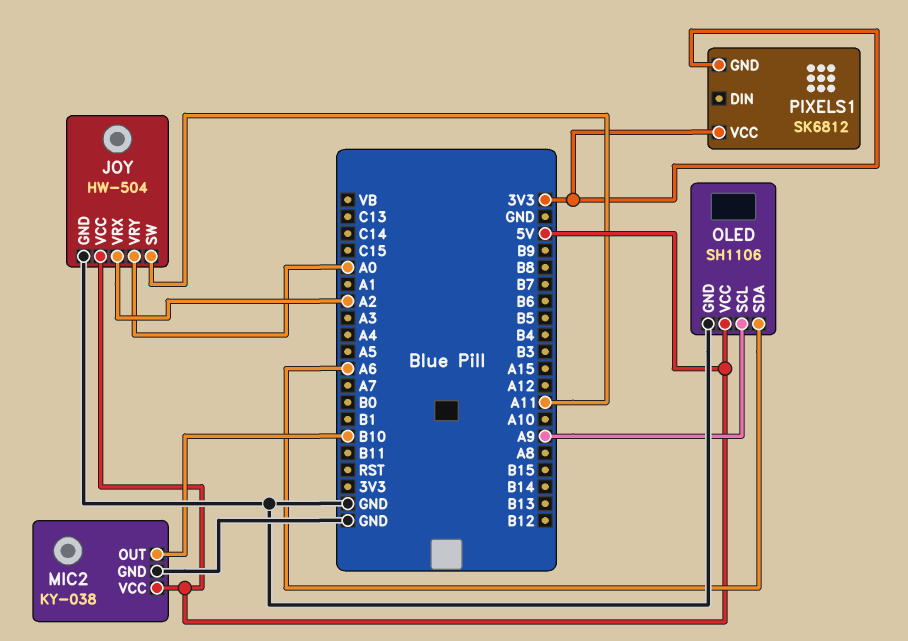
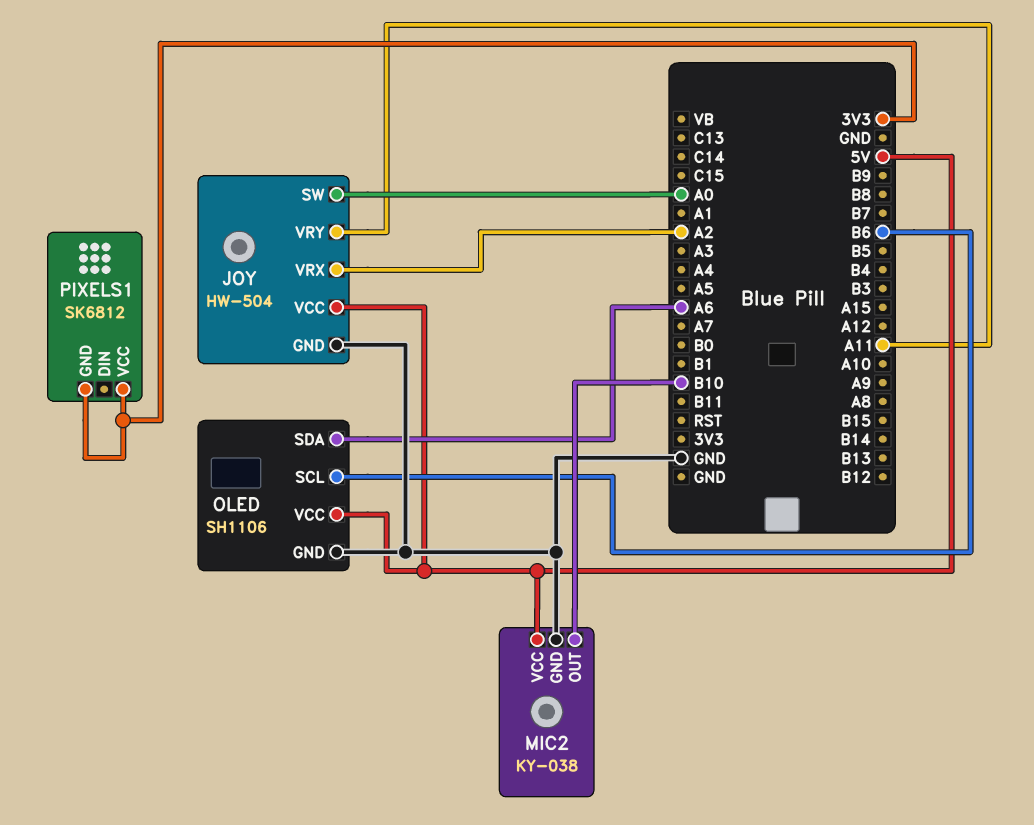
JOY pin SW: A11 -> A0
JOY pin VRY: A0 -> A11
OLED pin SCL: A9 -> B6

